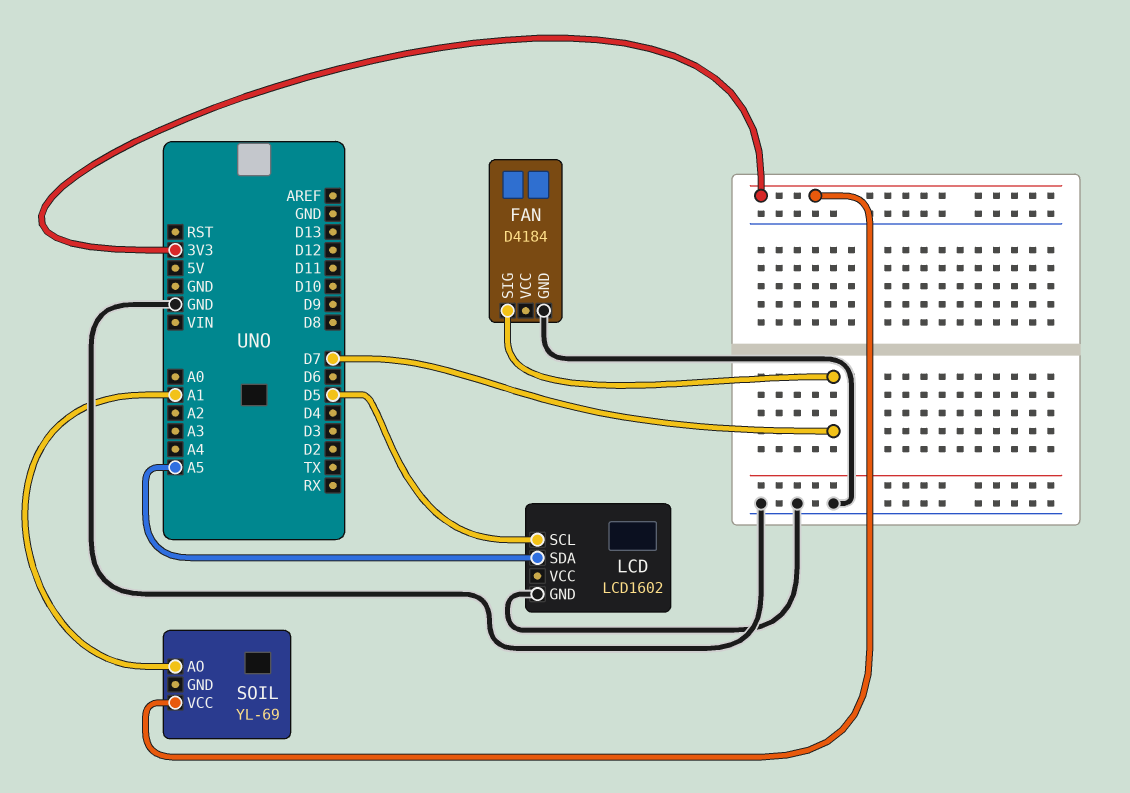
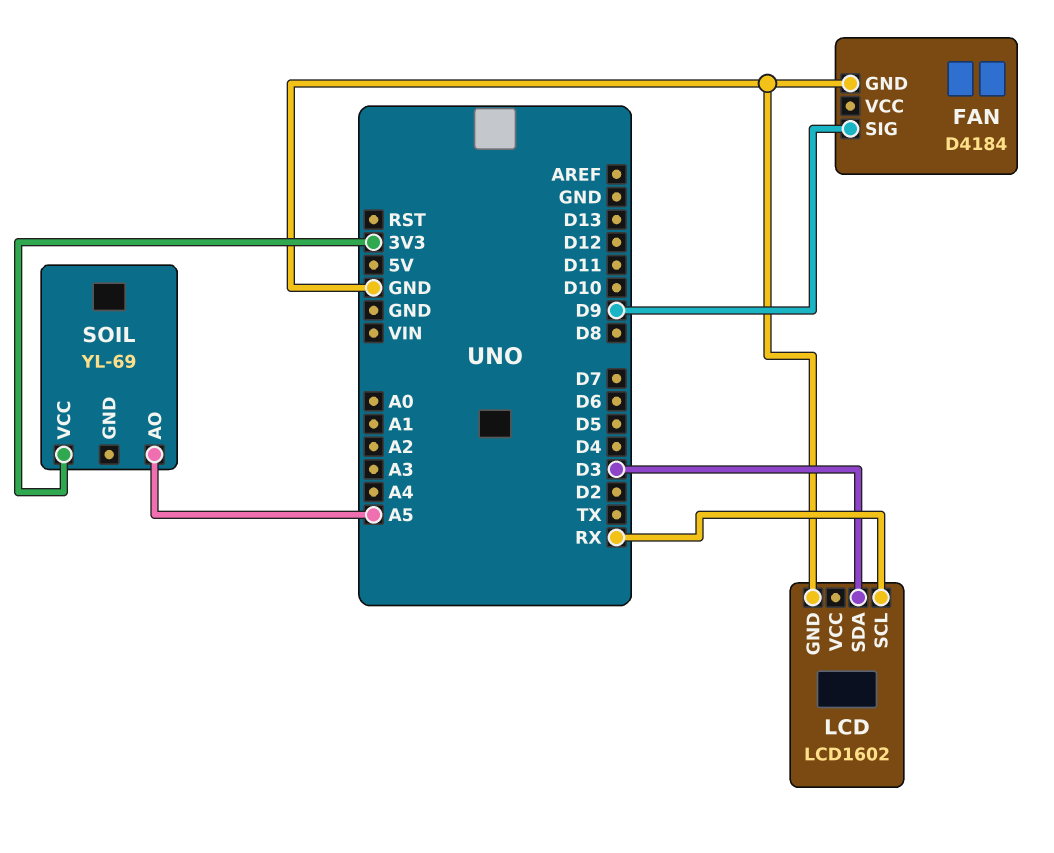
FAN pin SIG: D7 -> D9
LCD pin SCL: D5 -> RX
LCD pin SDA: A5 -> D3
SOIL pin AO: A1 -> A5

